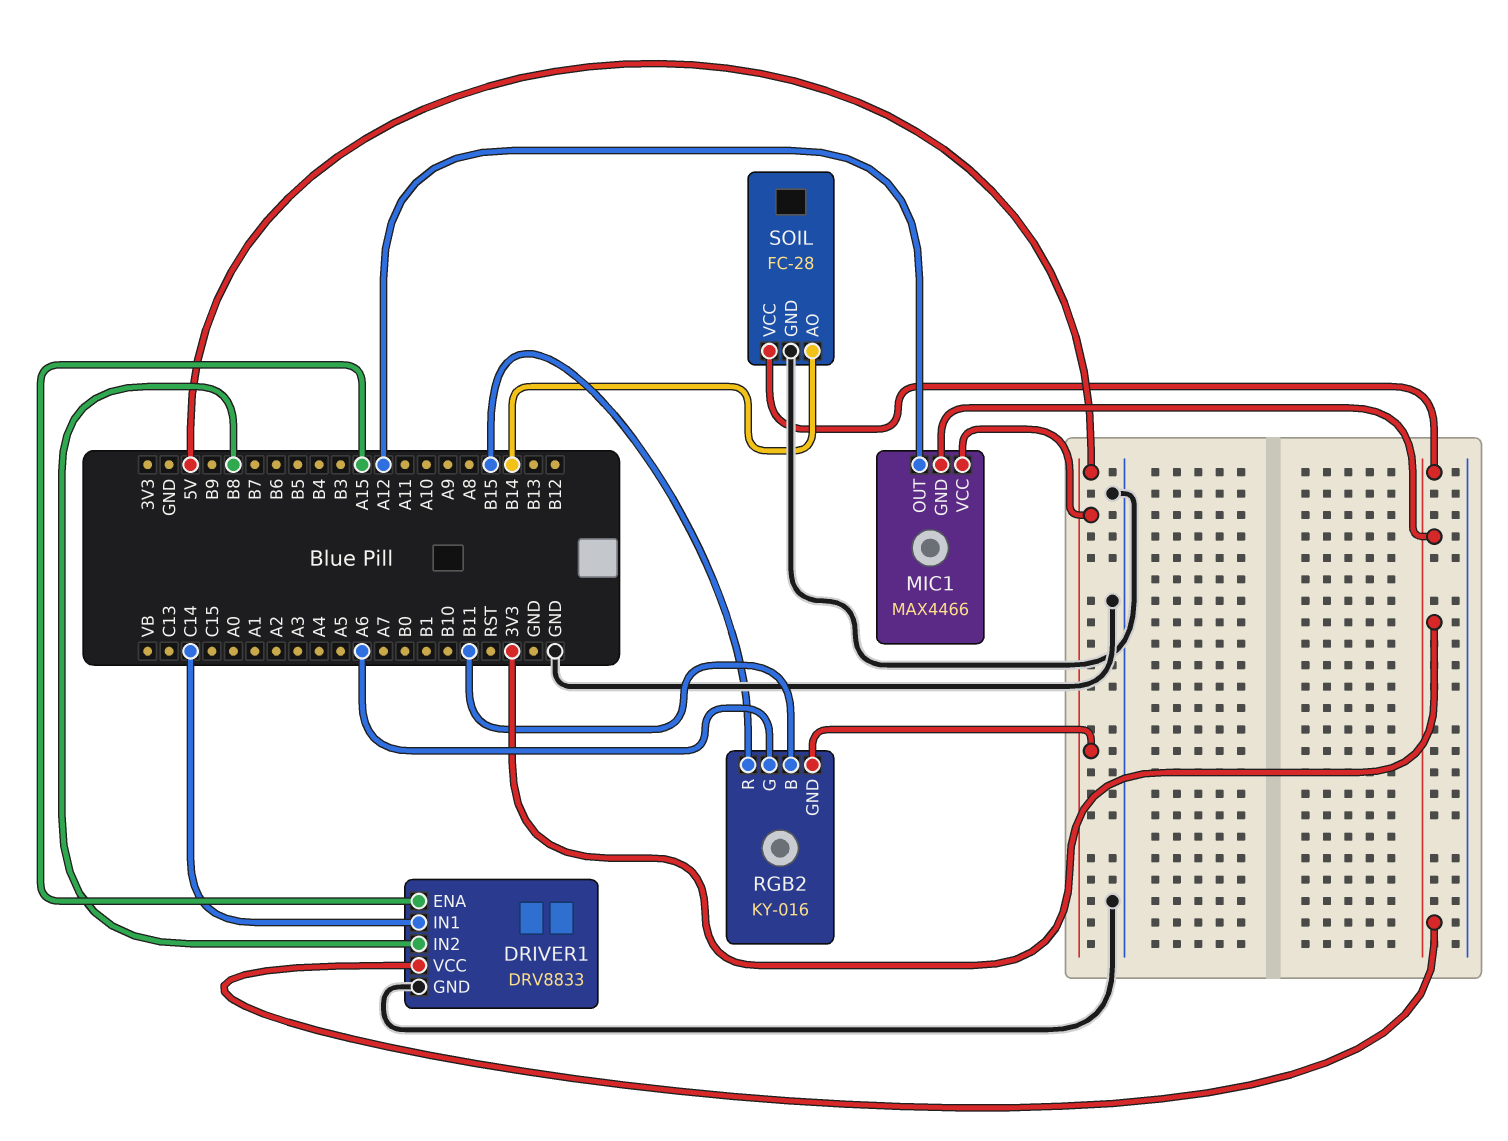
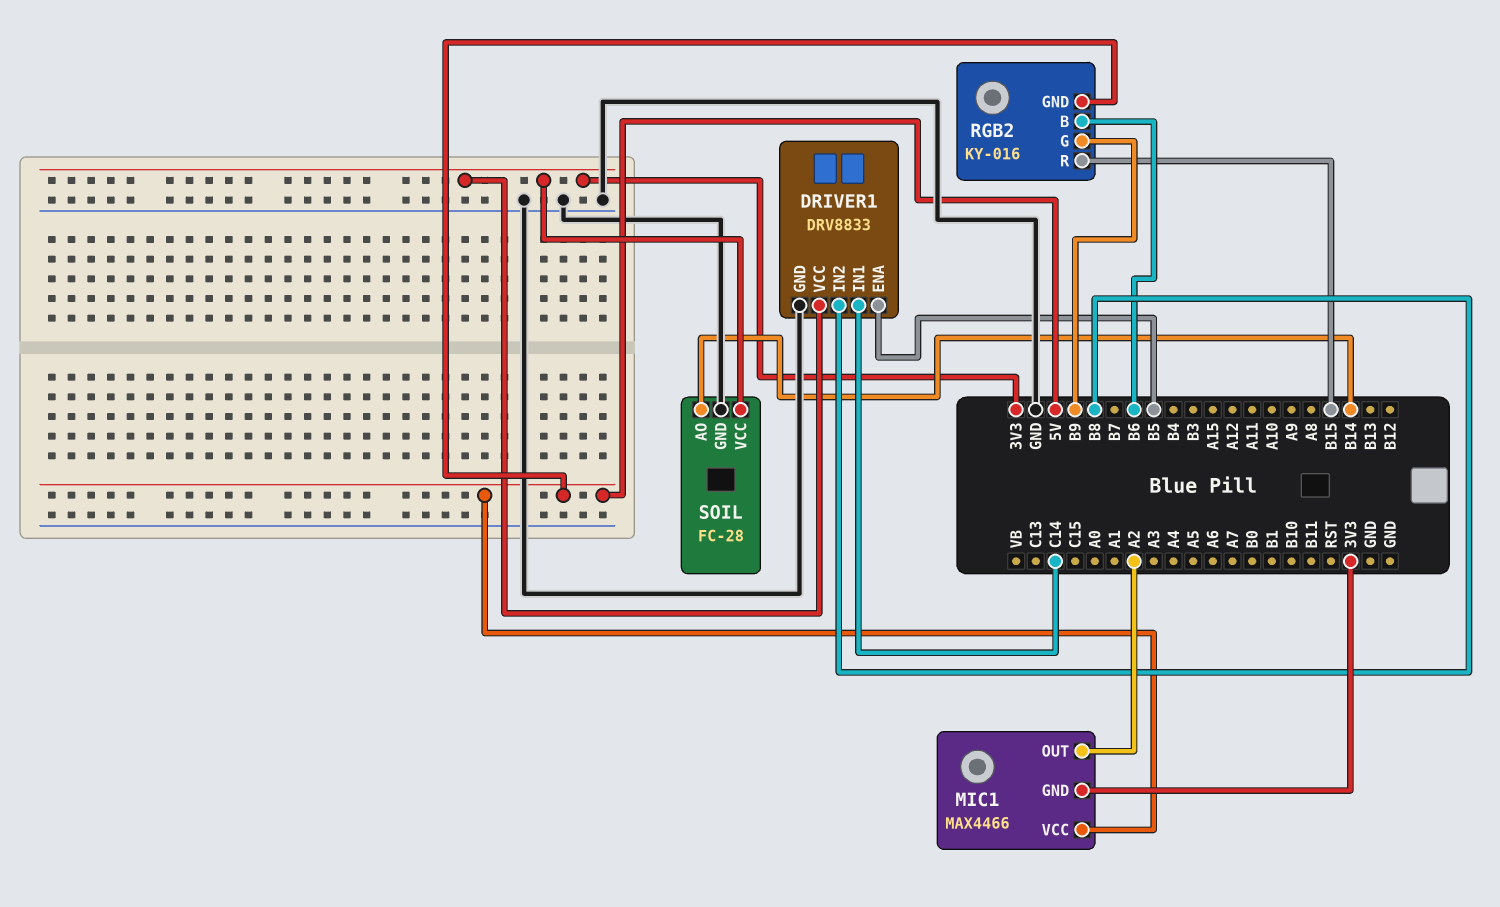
DRIVER1 pin ENA: A15 -> B5
MIC1 pin OUT: A12 -> A2
RGB2 pin B: B11 -> B6
RGB2 pin G: A6 -> B9

